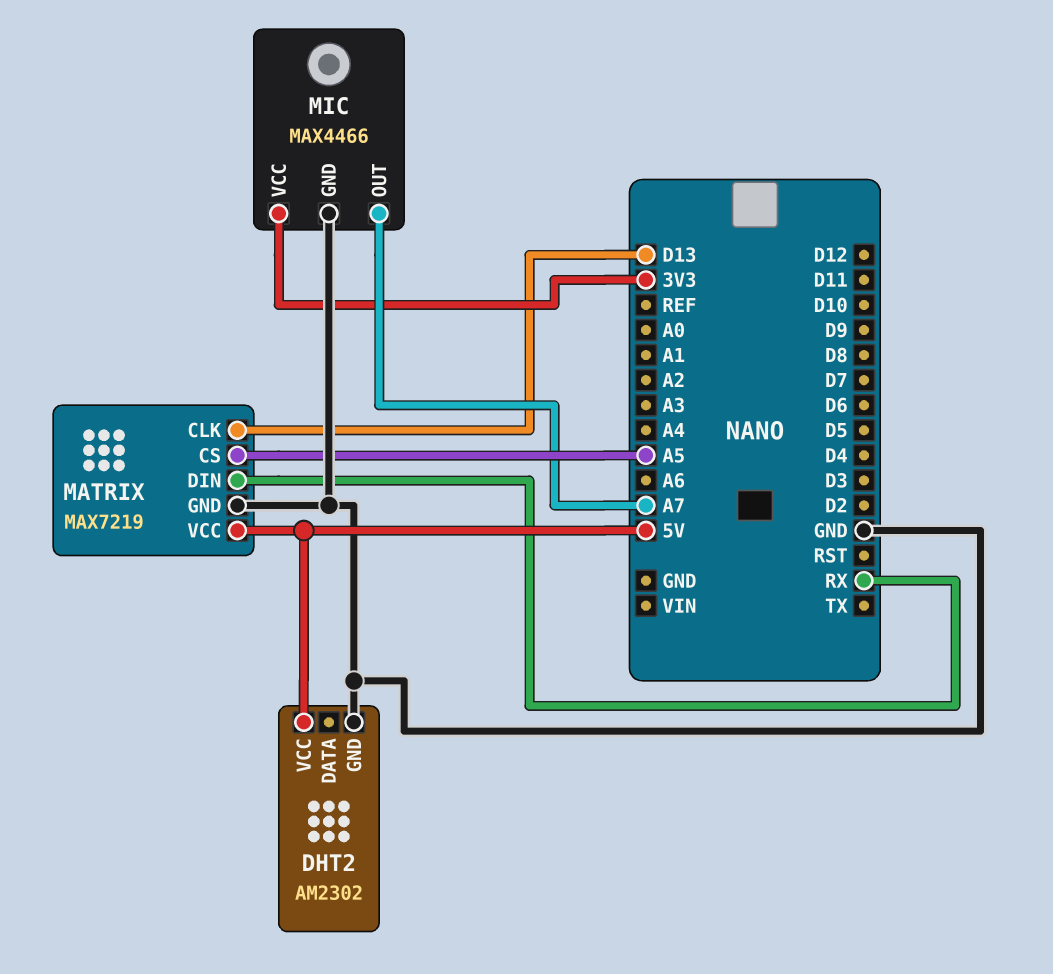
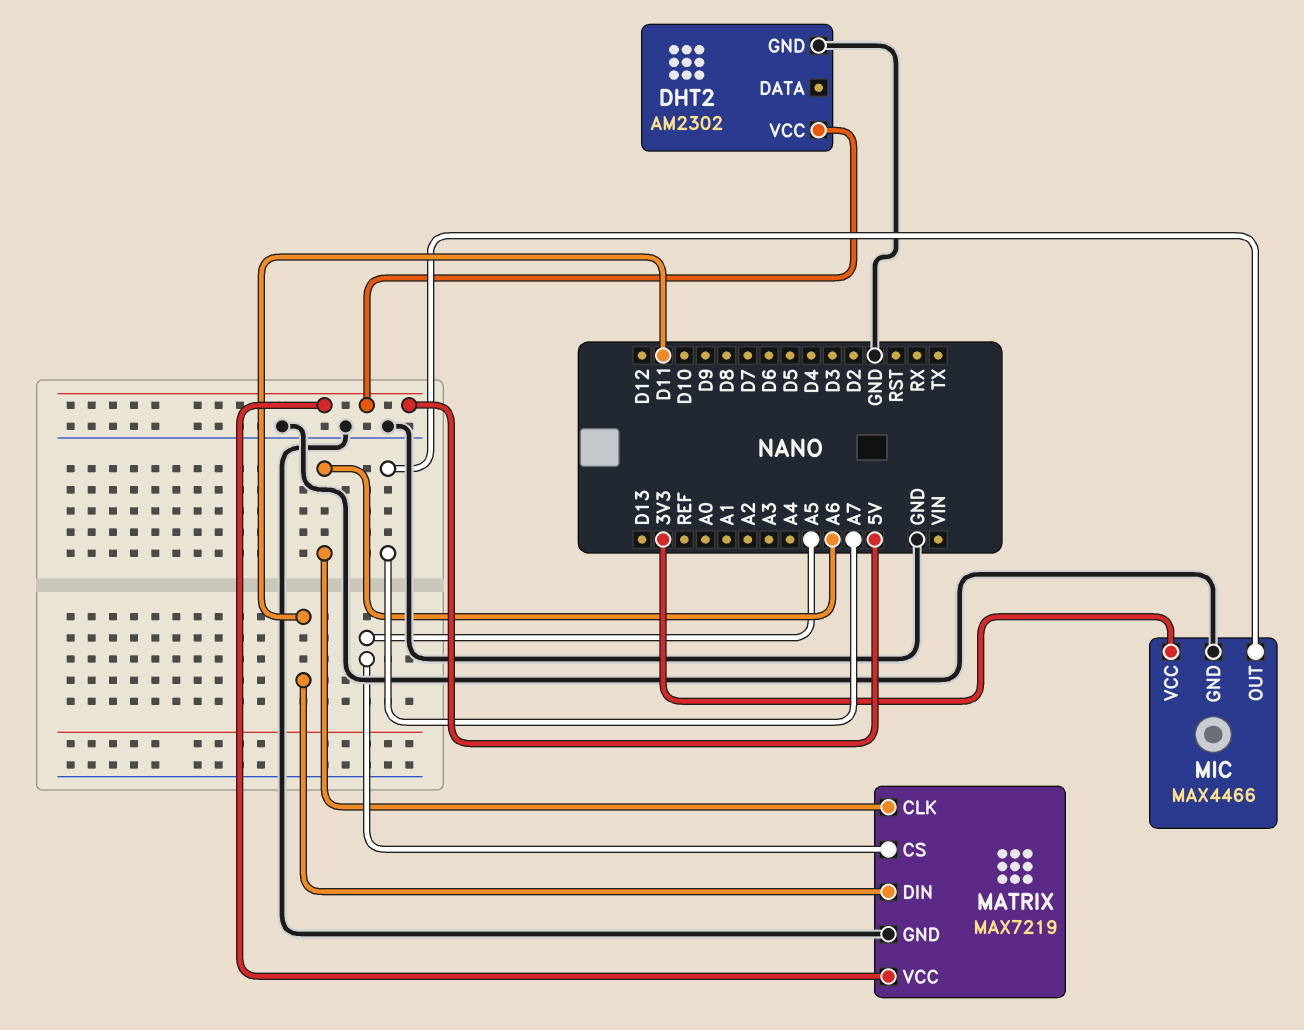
MATRIX pin CLK: D13 -> A6
MATRIX pin DIN: RX -> D11

